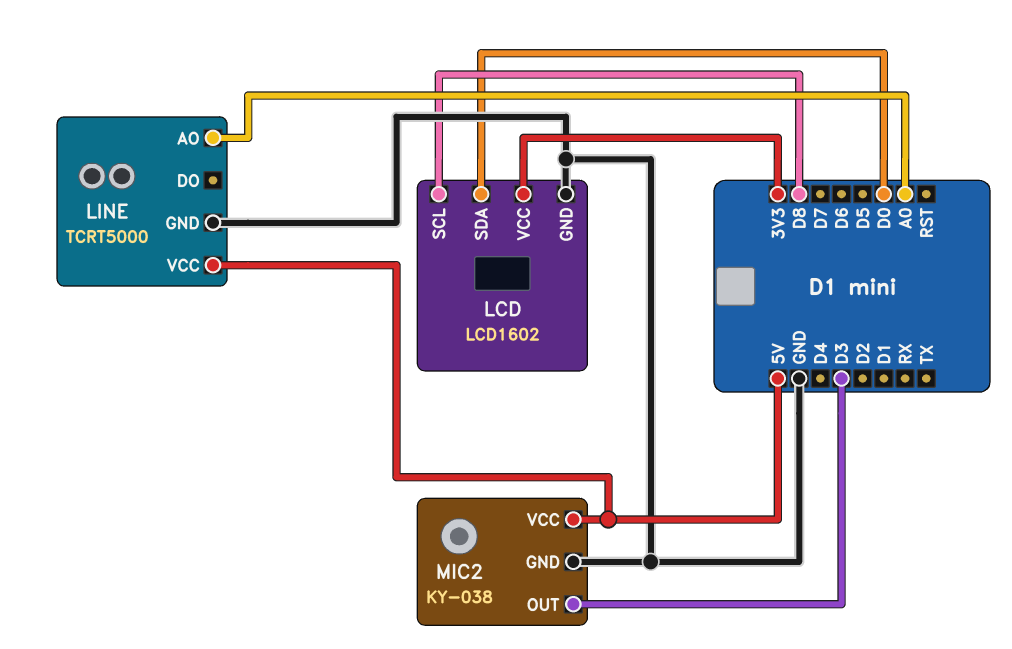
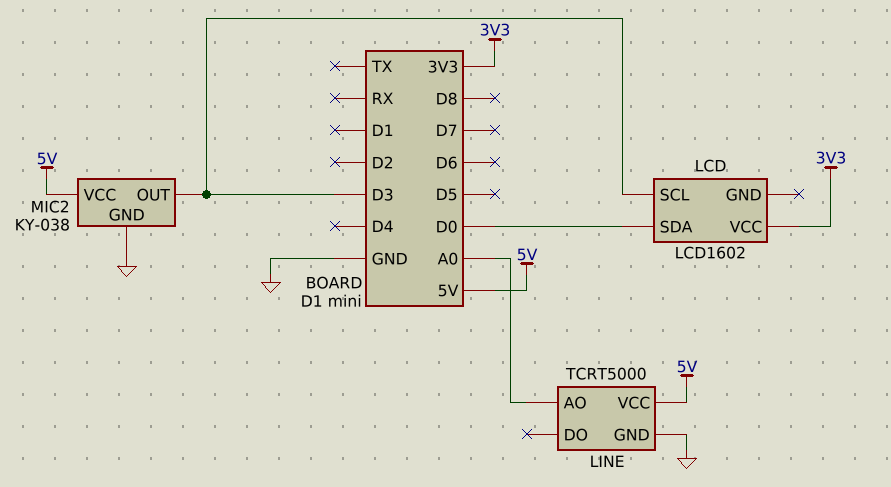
LCD pin GND: GND -> none
LCD pin SCL: D8 -> D3

